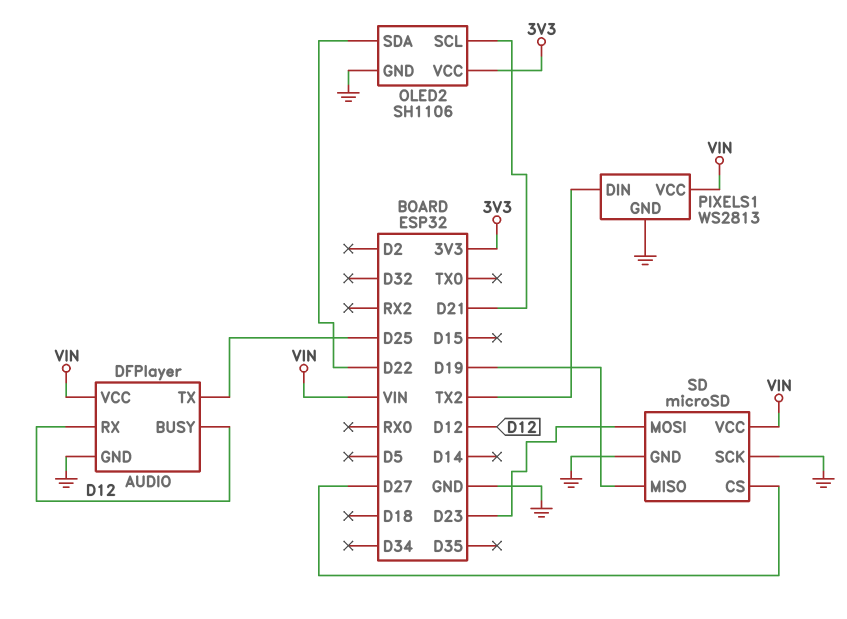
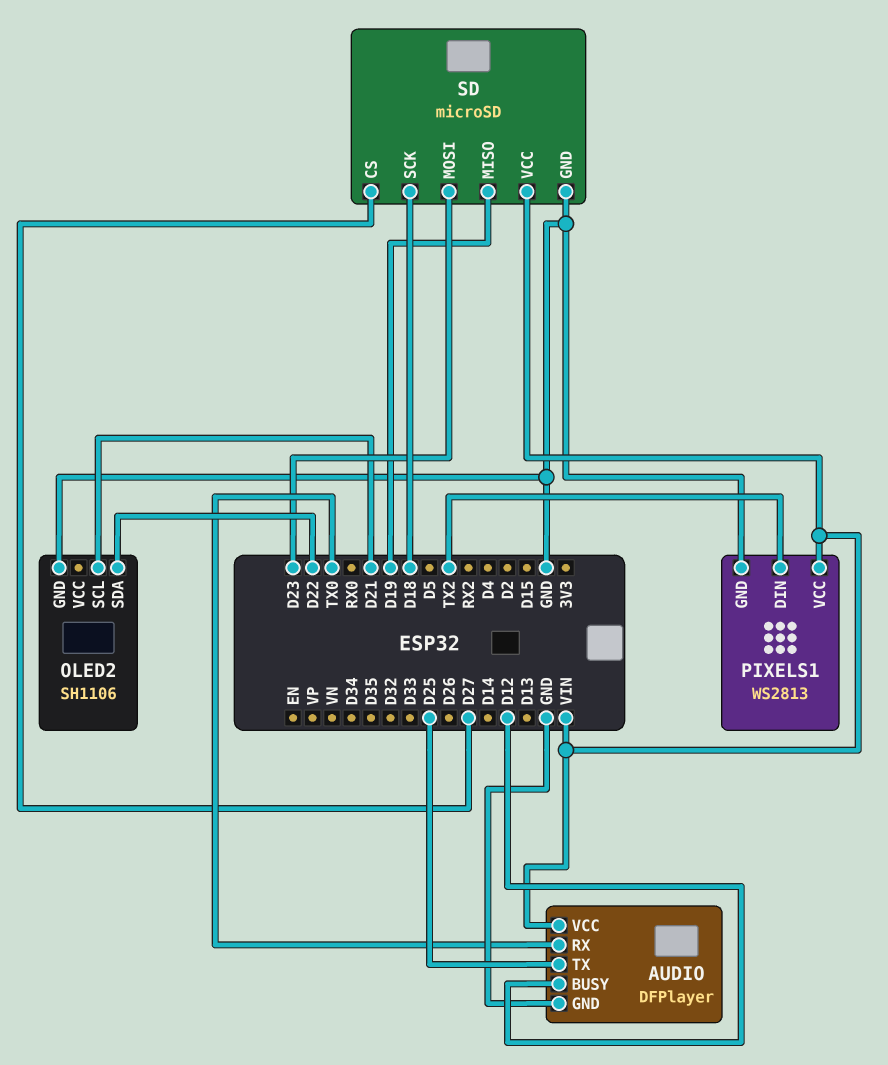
AUDIO pin RX: D12 -> TX0
OLED2 pin VCC: 3V3 -> none
SD pin SCK: GND -> D18

